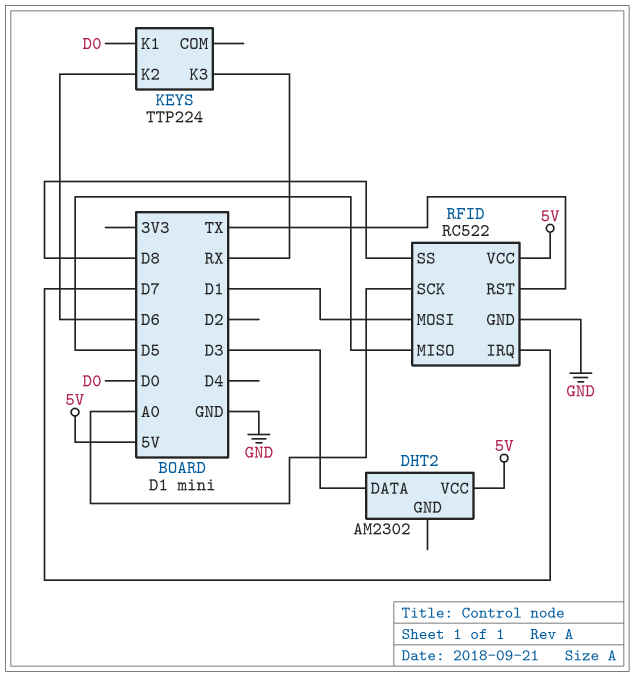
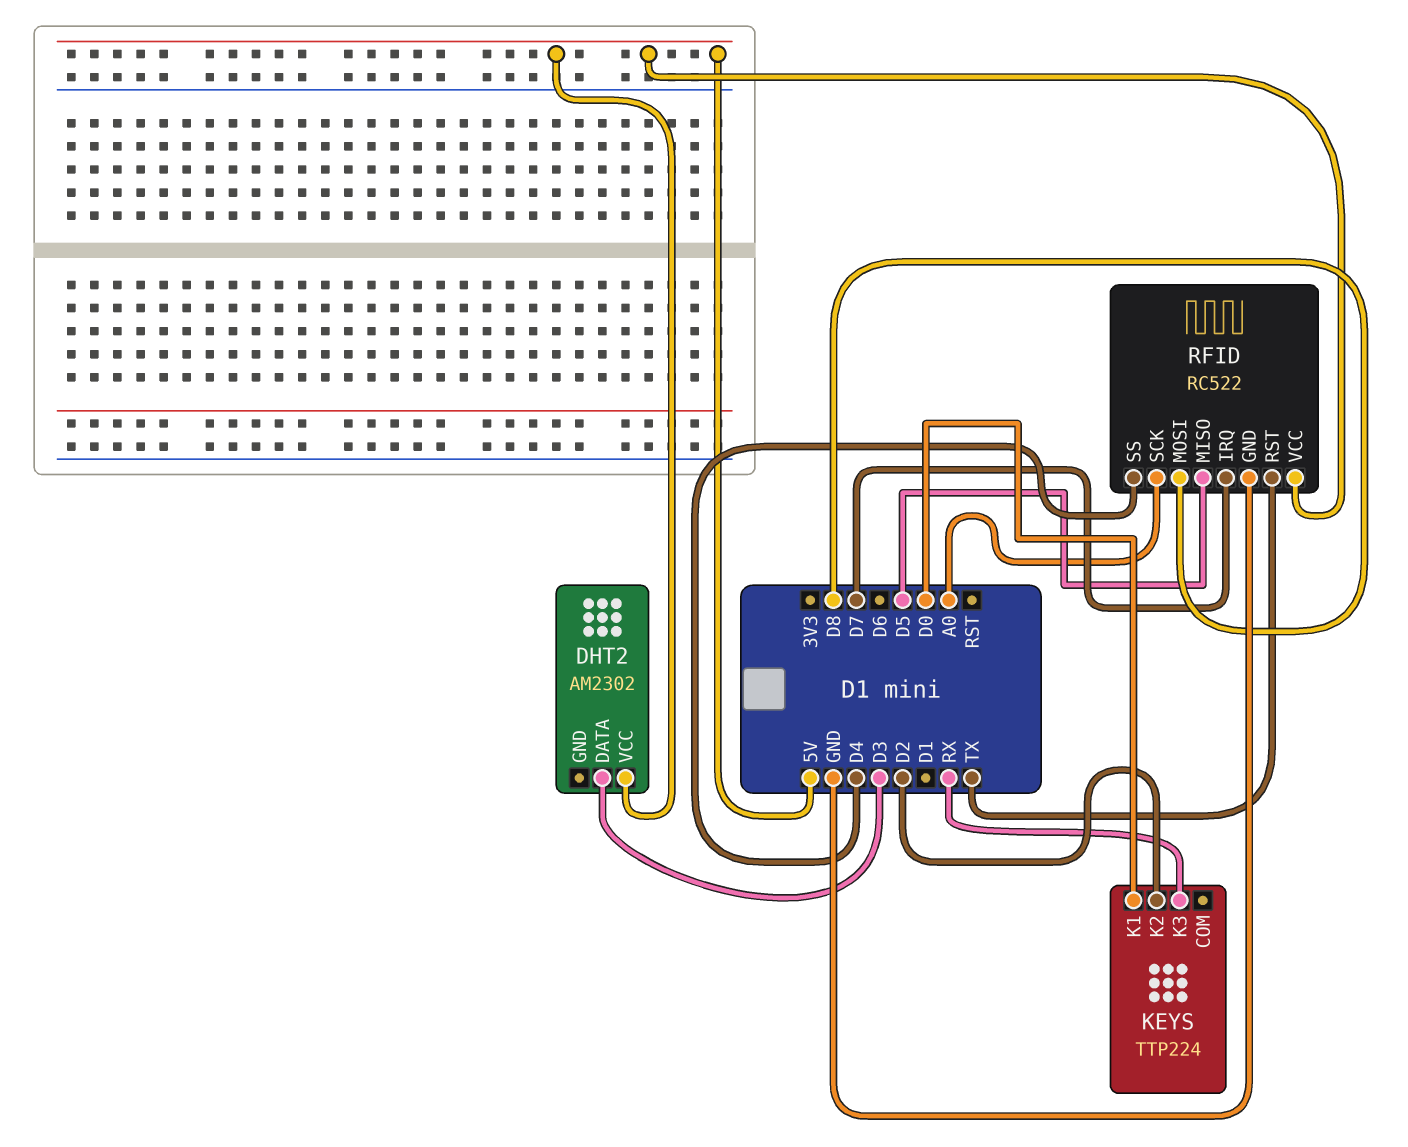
KEYS pin K2: D6 -> D2
RFID pin MOSI: D1 -> D8
RFID pin SS: D8 -> D4

